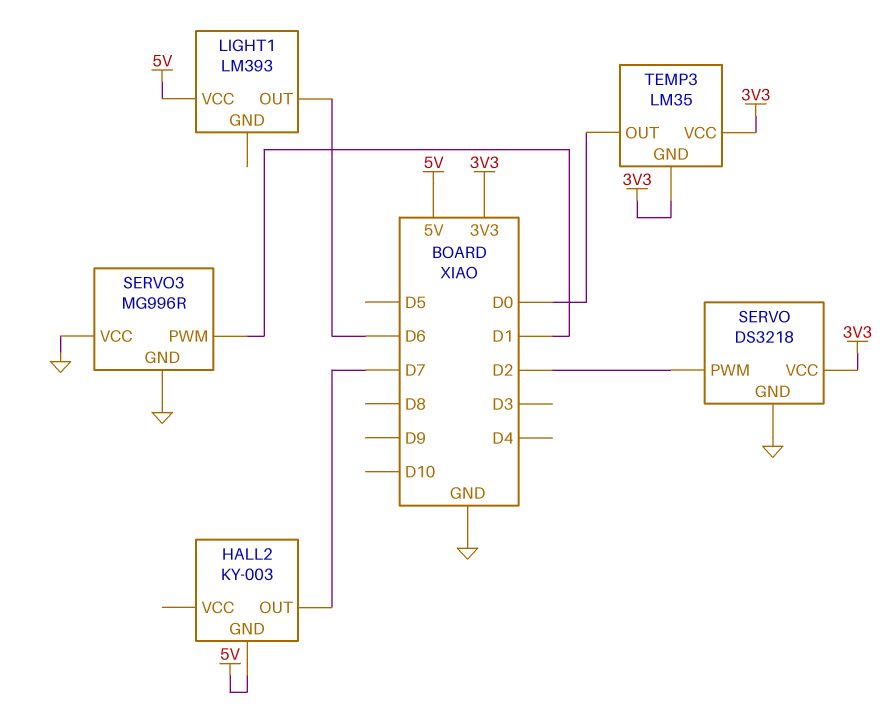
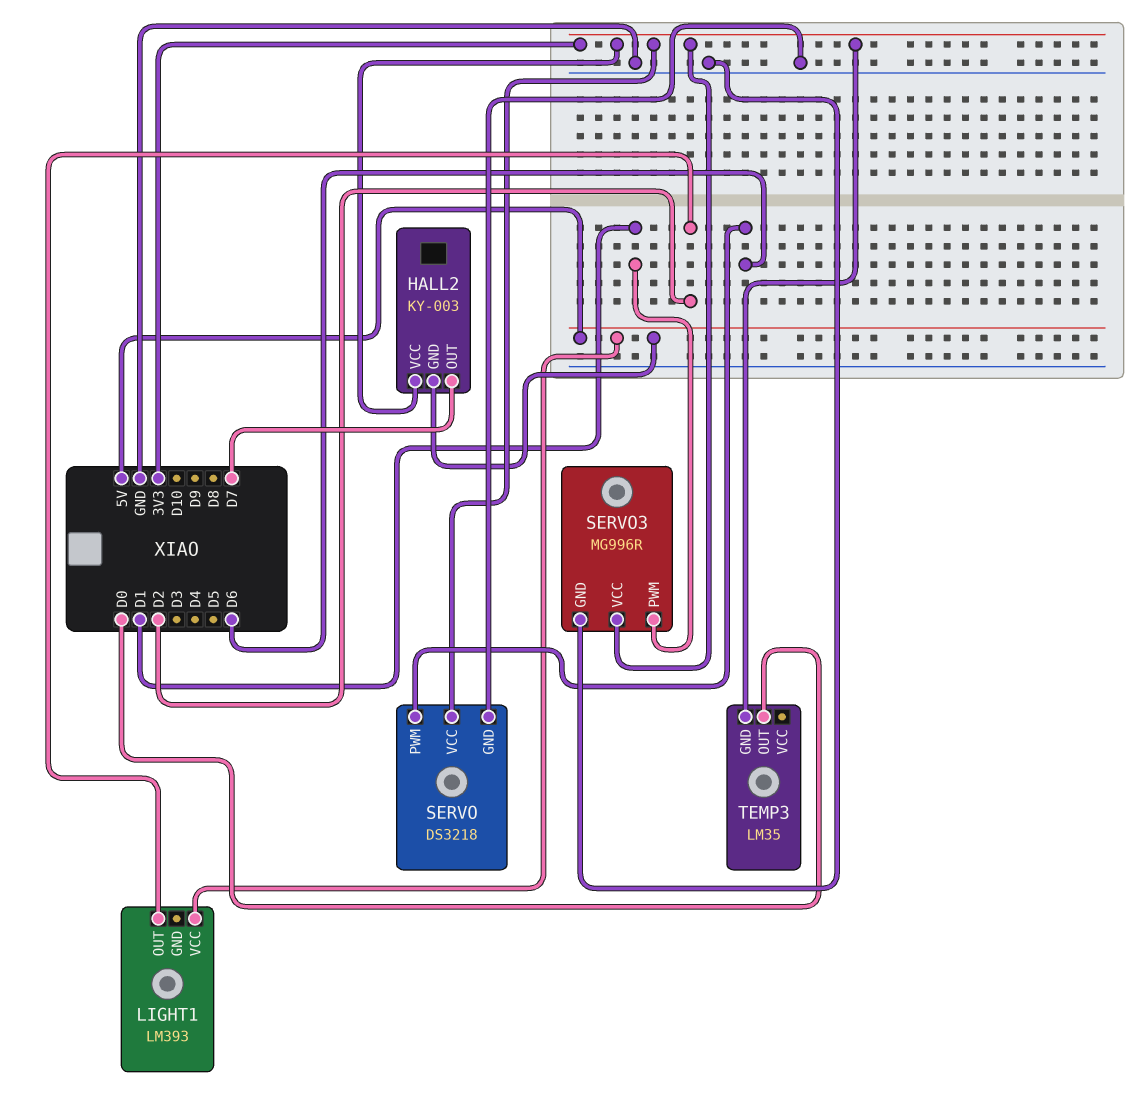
HALL2 pin VCC: none -> 3V3
LIGHT1 pin OUT: D6 -> D2
SERVO pin PWM: D2 -> D6
SERVO3 pin VCC: GND -> 3V3
TEMP3 pin VCC: 3V3 -> none

